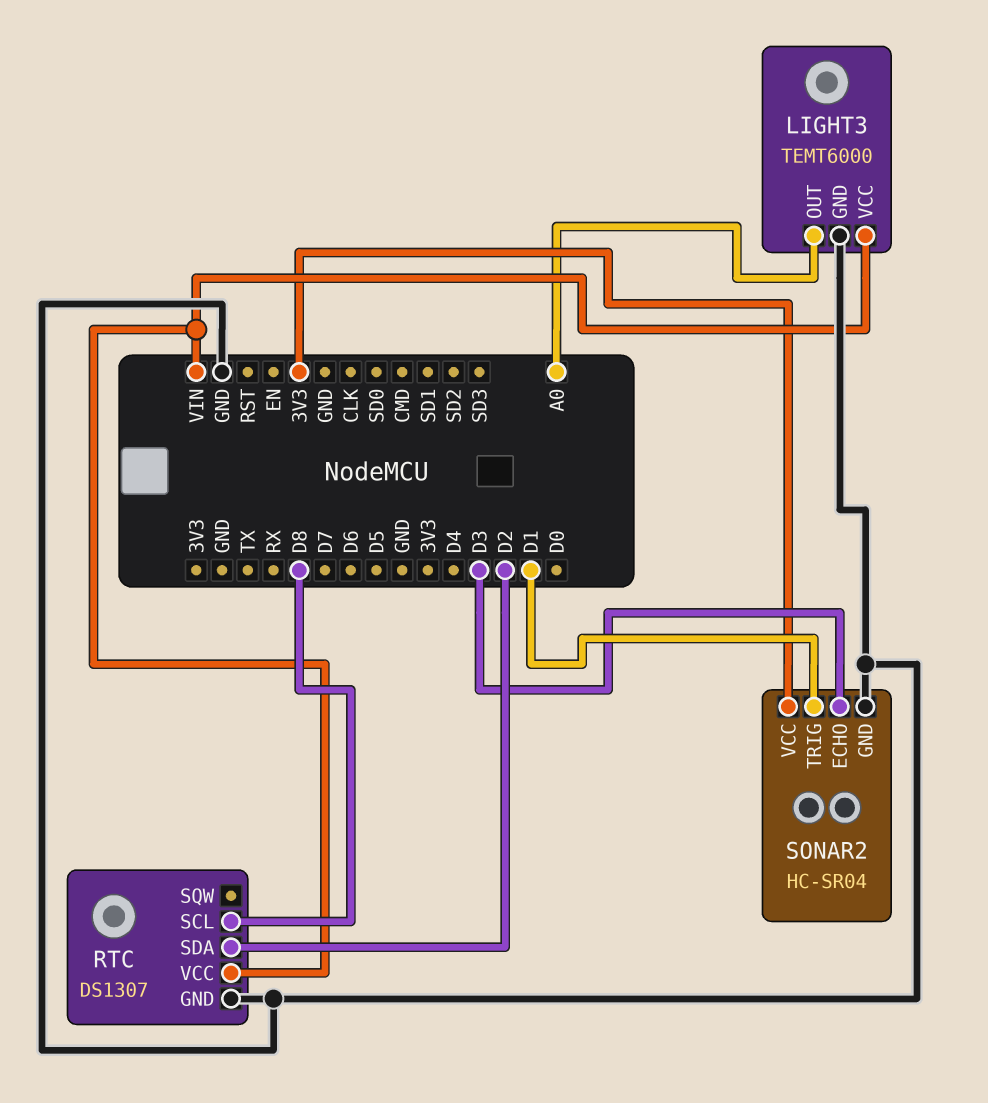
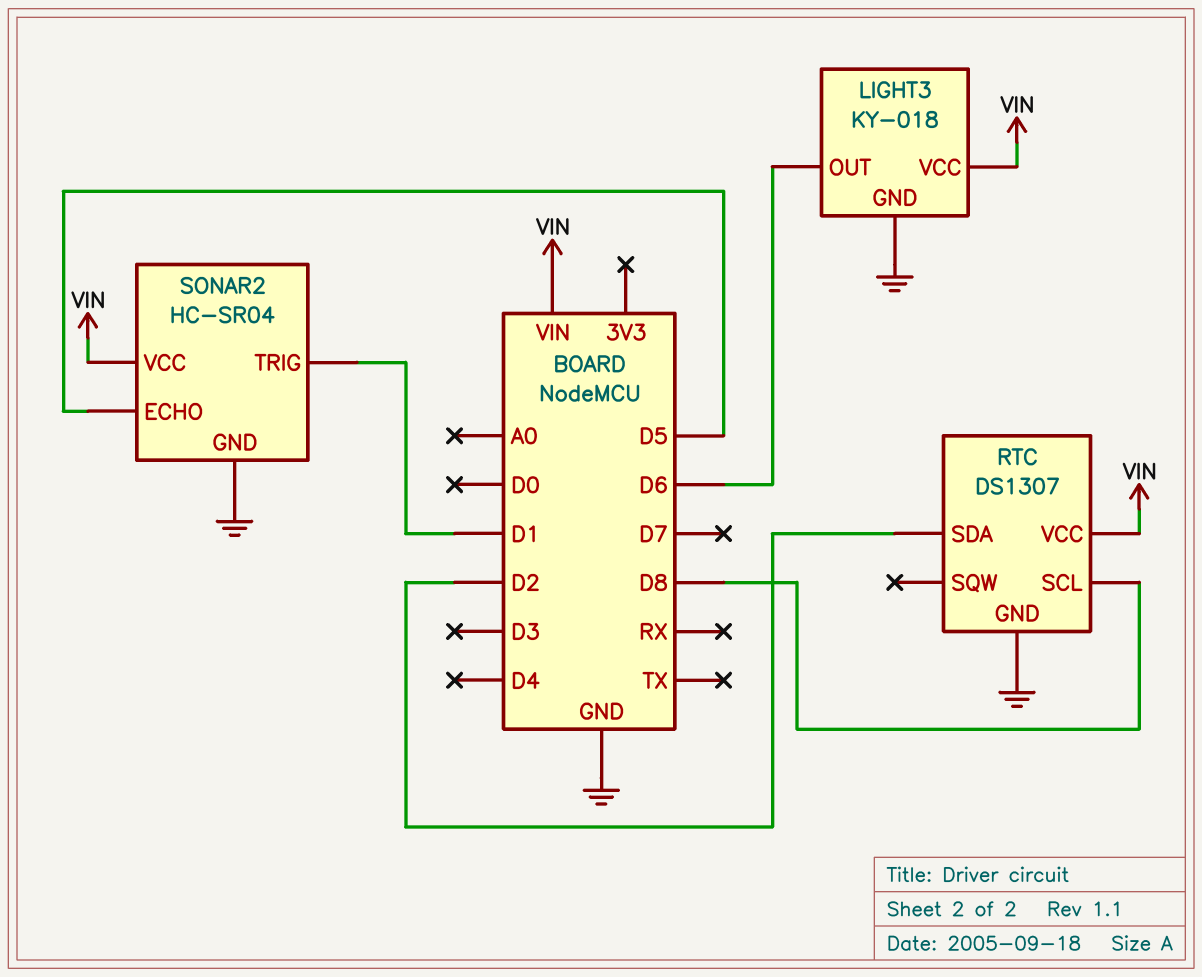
LIGHT3: TEMT6000 -> KY-018
LIGHT3 pin OUT: A0 -> D6
SONAR2 pin ECHO: D3 -> D5
SONAR2 pin VCC: 3V3 -> VIN

